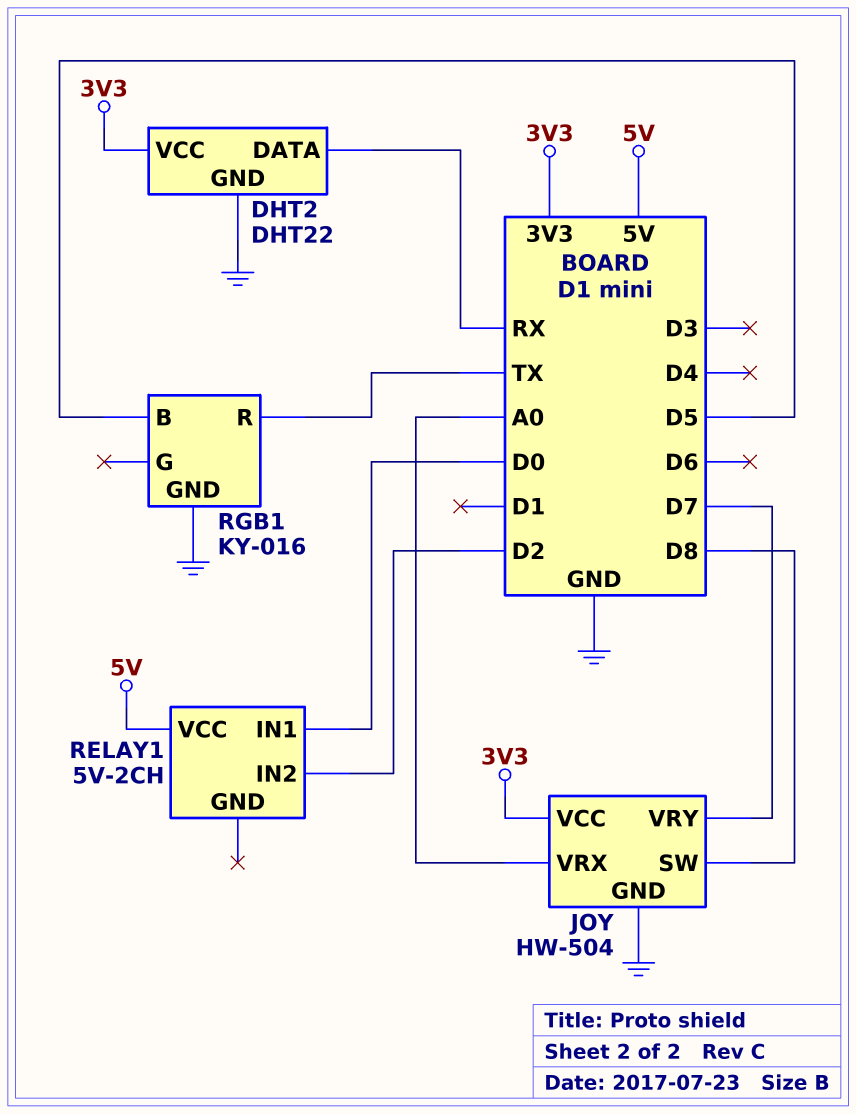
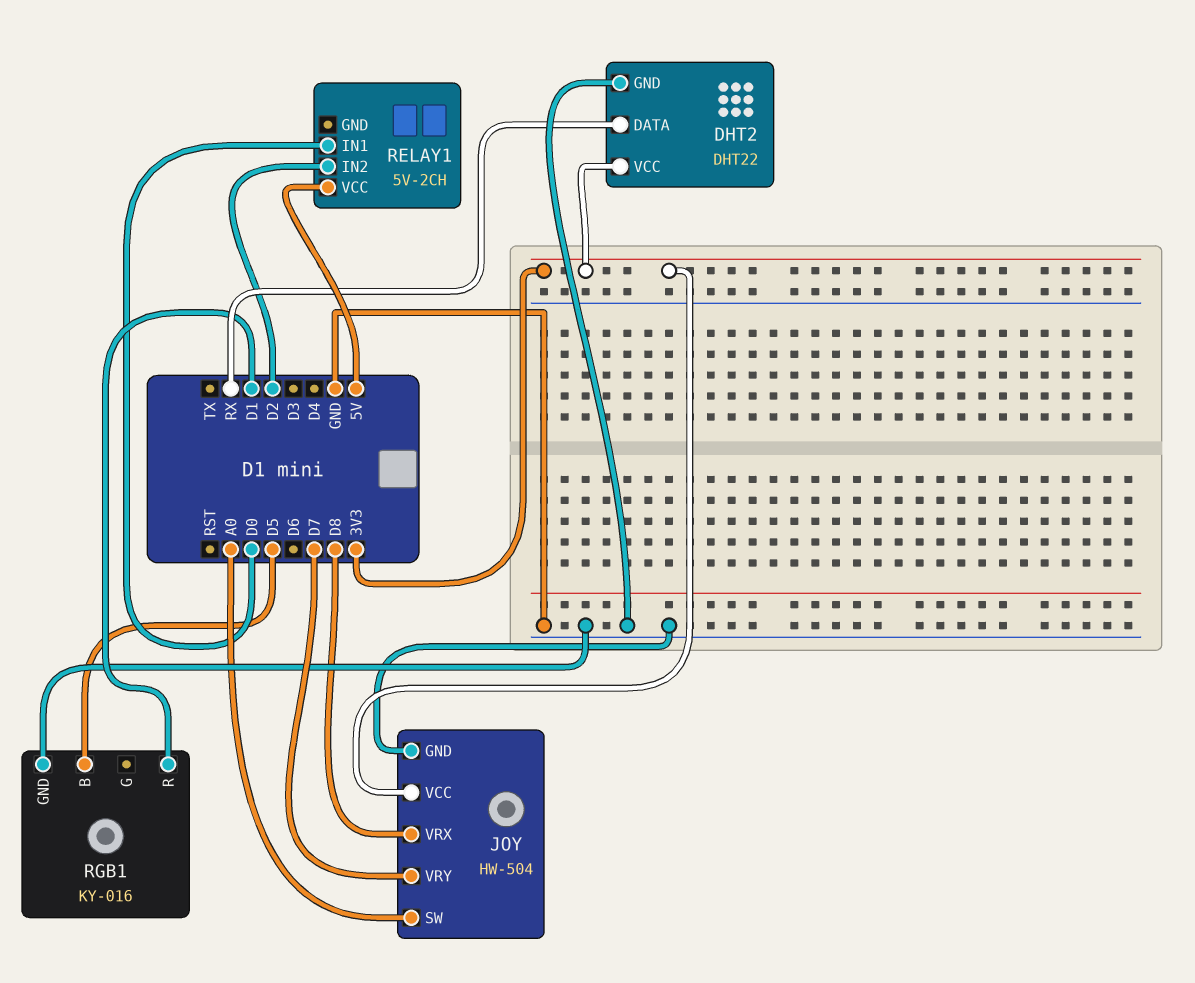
JOY pin SW: D8 -> A0
JOY pin VRX: A0 -> D8
RGB1 pin R: TX -> D1

